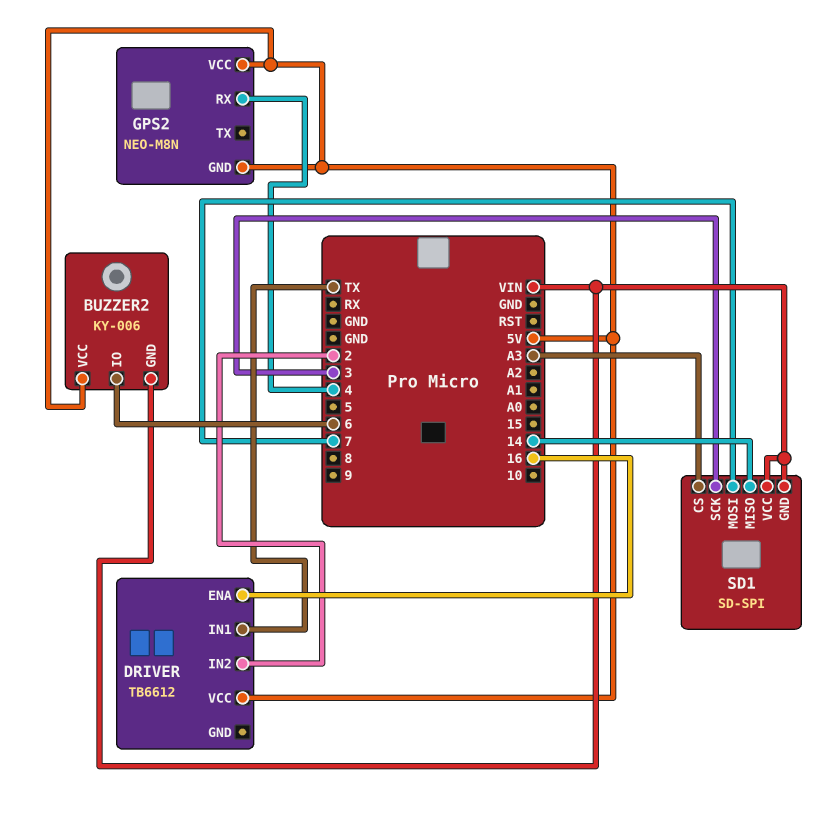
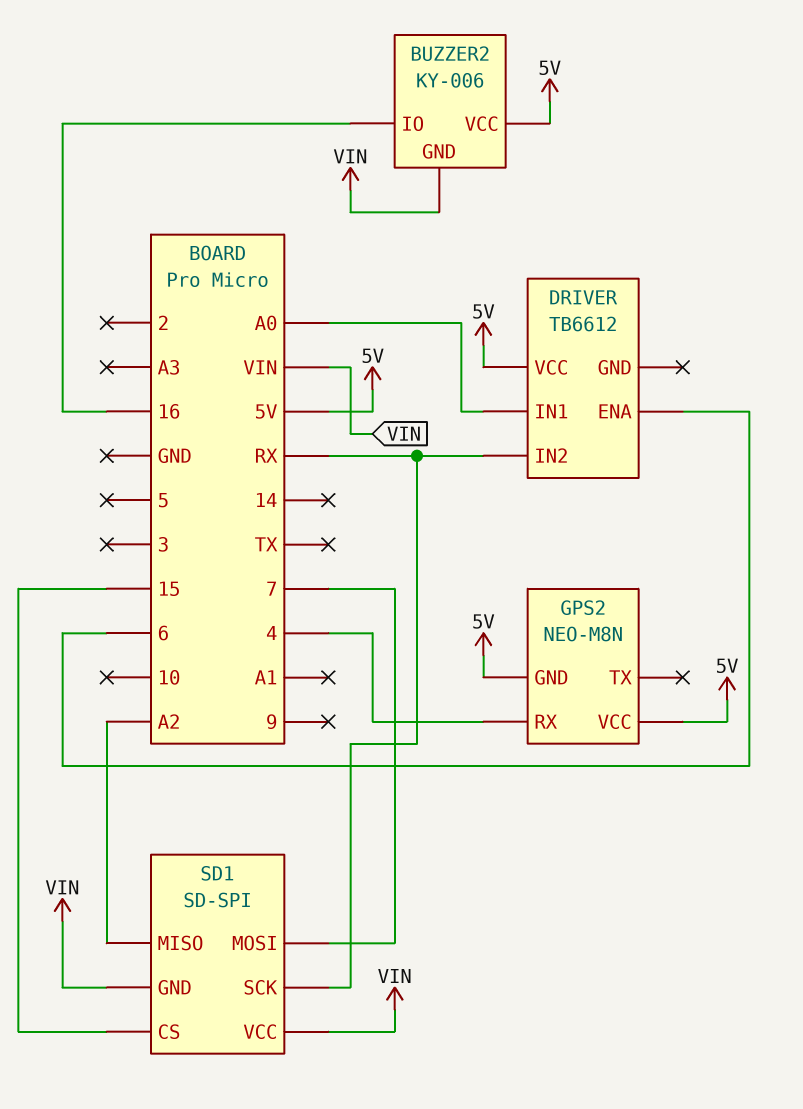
BUZZER2 pin IO: 6 -> 16
DRIVER pin ENA: 16 -> 6
DRIVER pin IN1: TX -> A0
DRIVER pin IN2: 2 -> RX
SD1 pin CS: A3 -> 15
SD1 pin MISO: 14 -> A2
SD1 pin SCK: 3 -> RX

